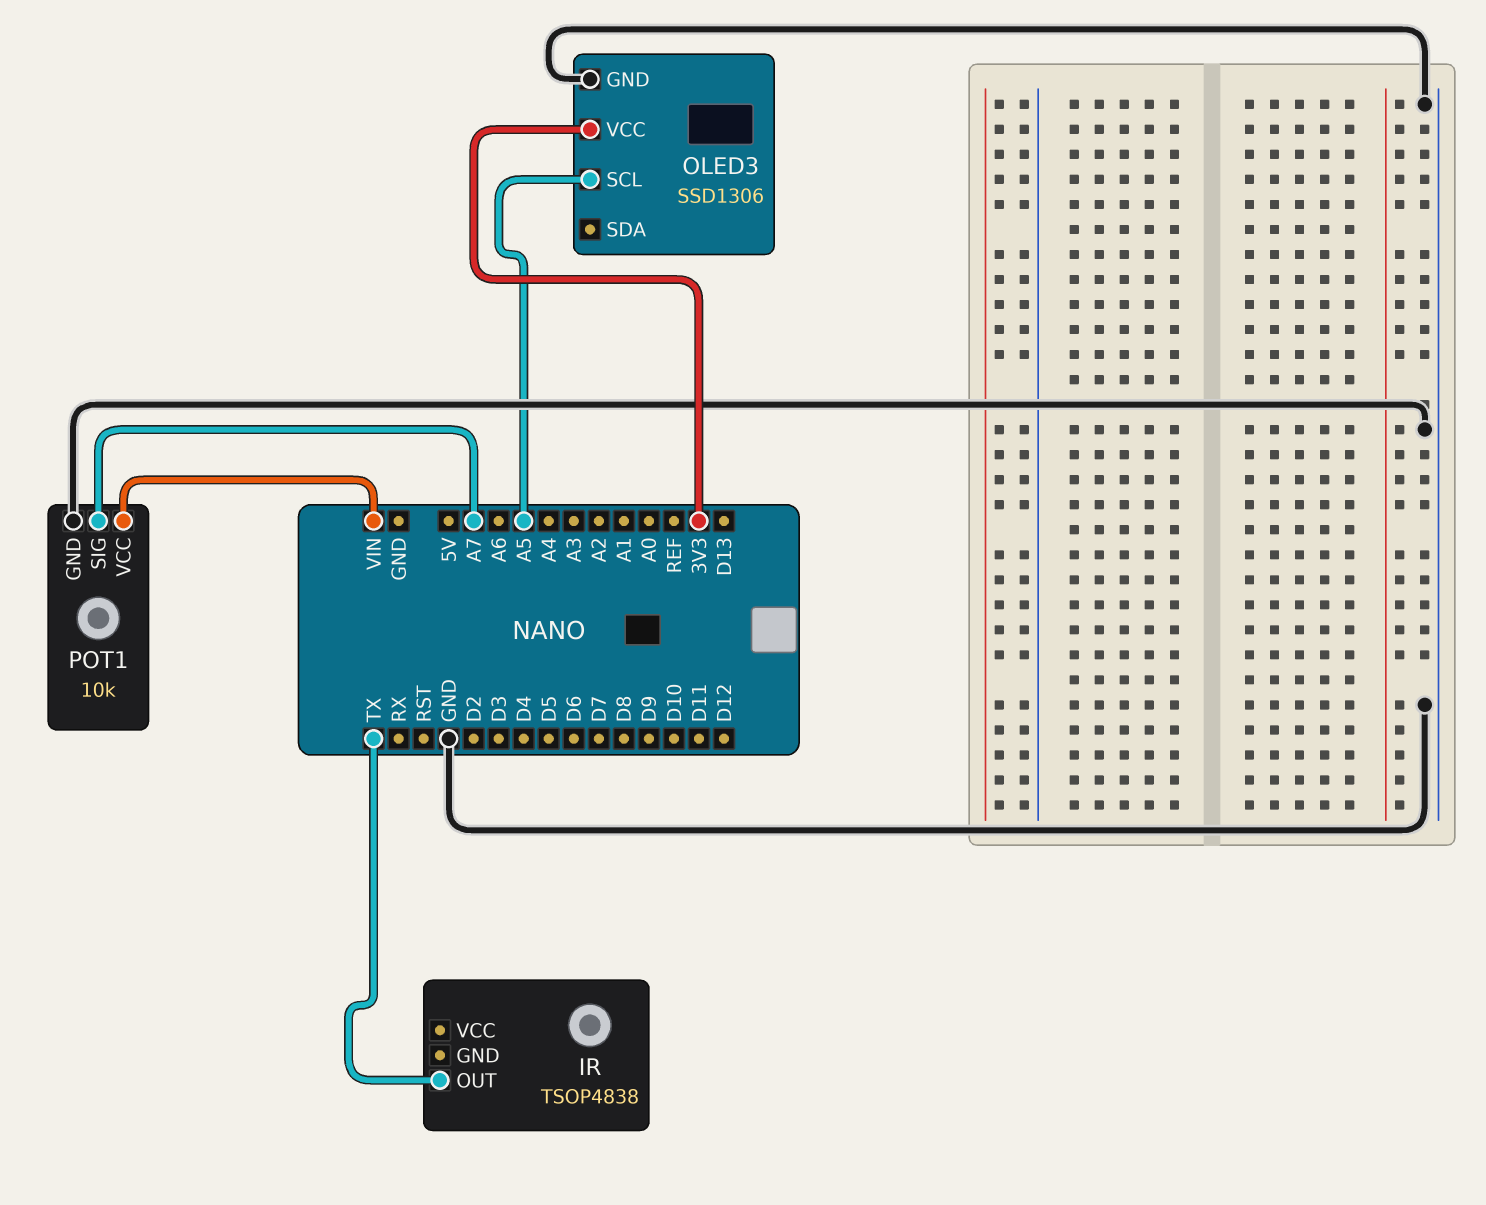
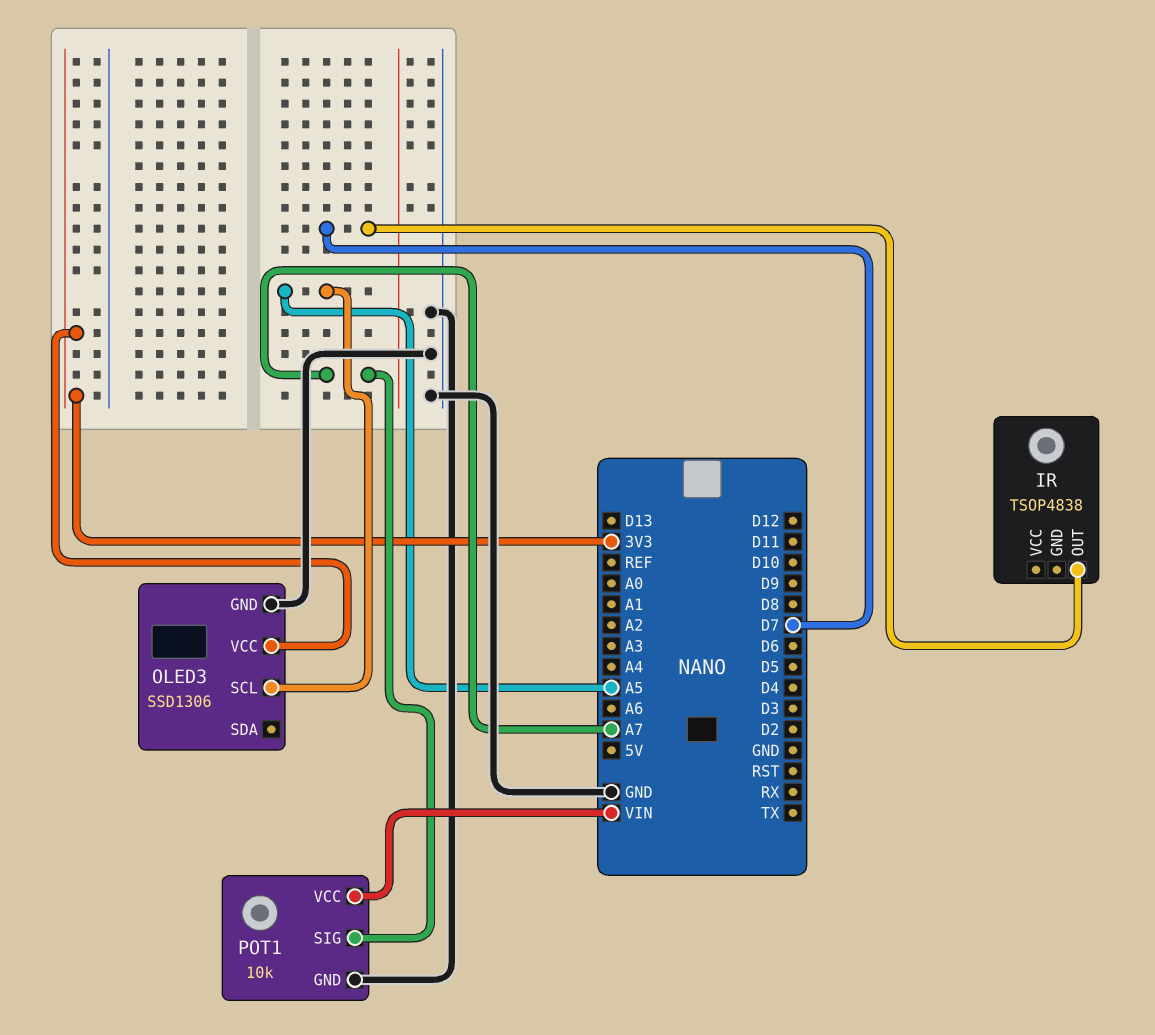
IR pin OUT: TX -> D7

